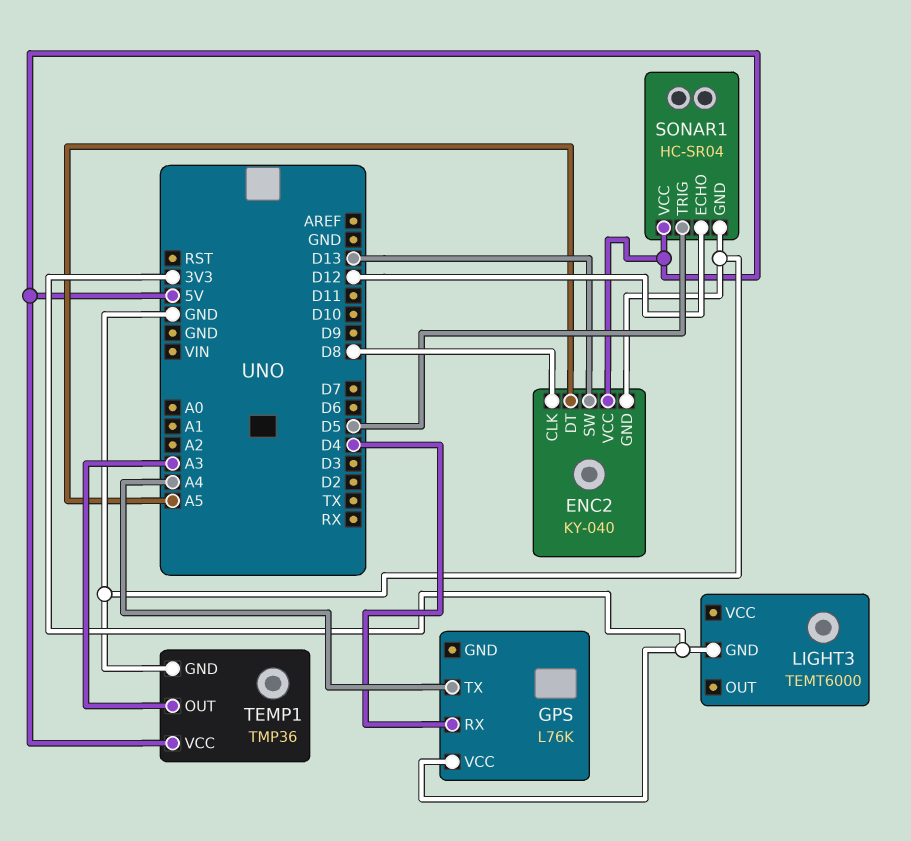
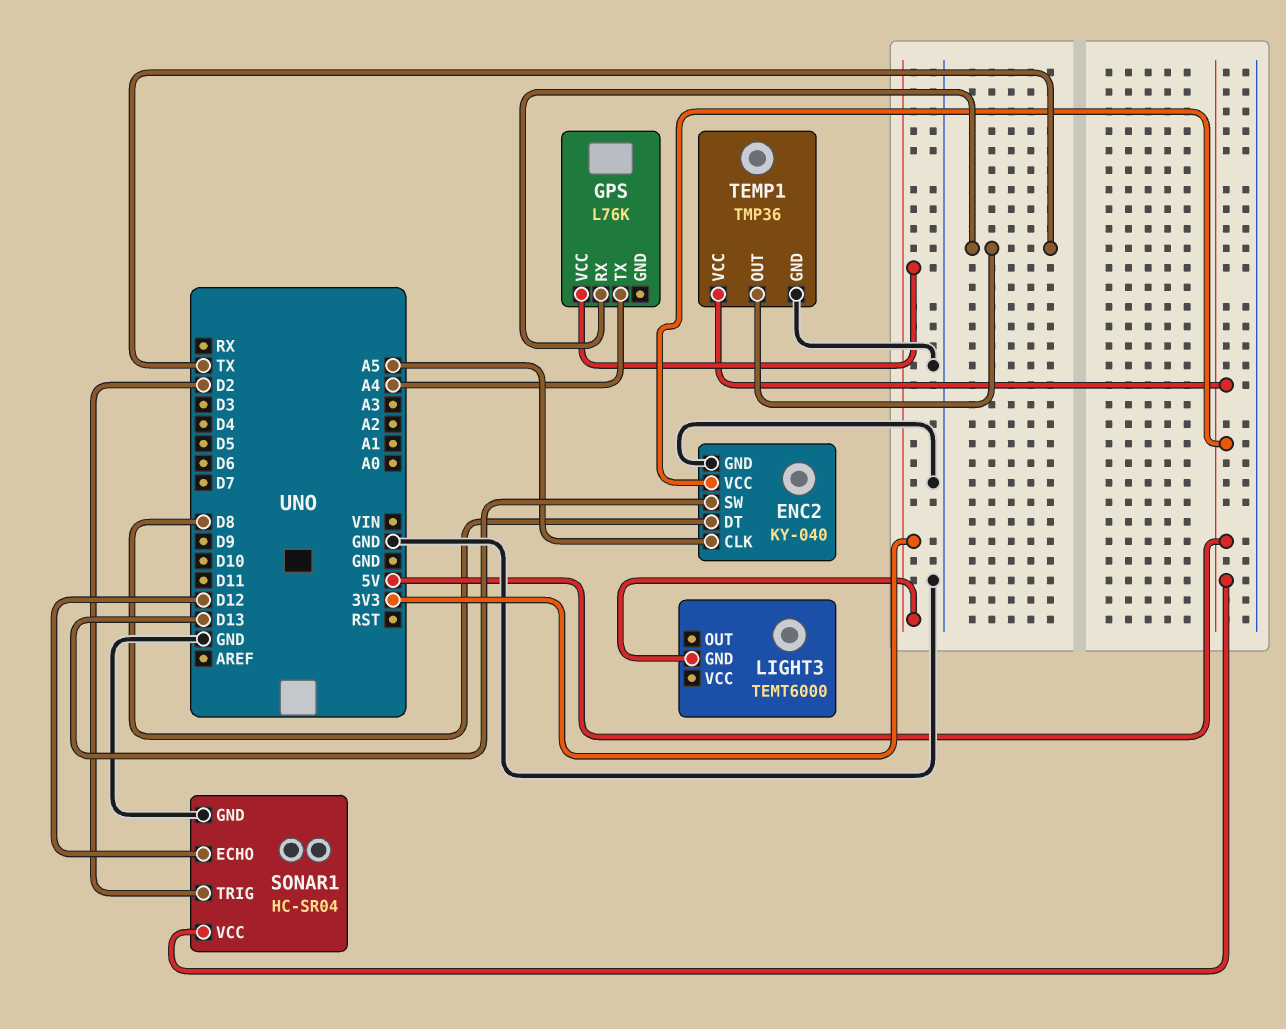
ENC2 pin CLK: D8 -> A5
ENC2 pin DT: A5 -> D8
GPS pin RX: D4 -> TX
SONAR1 pin TRIG: D5 -> D2
TEMP1 pin OUT: A3 -> TX

